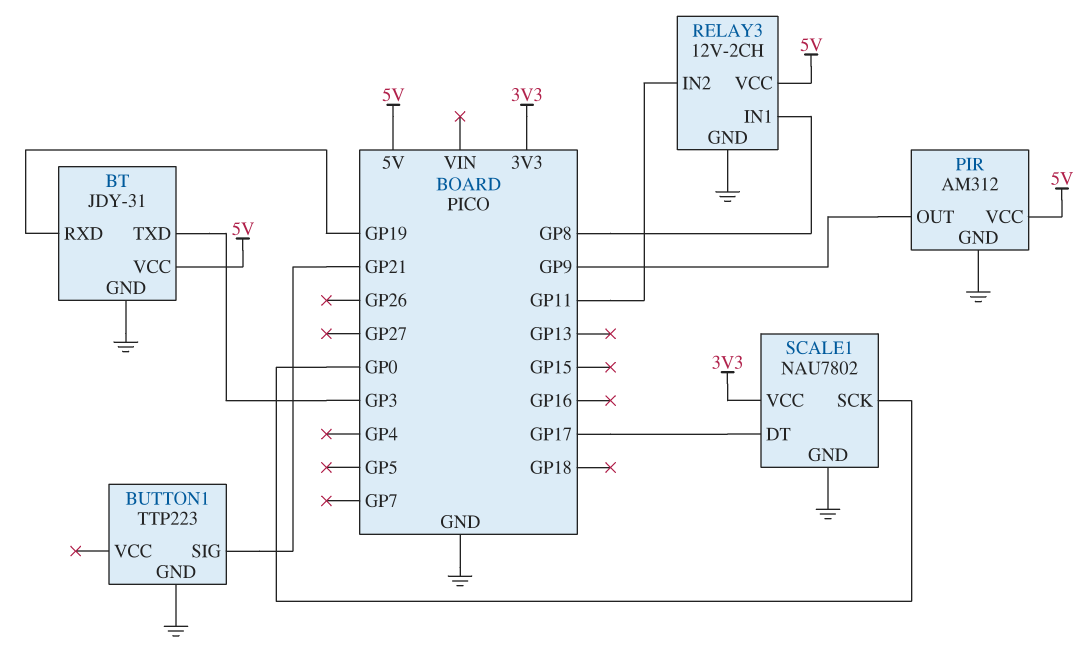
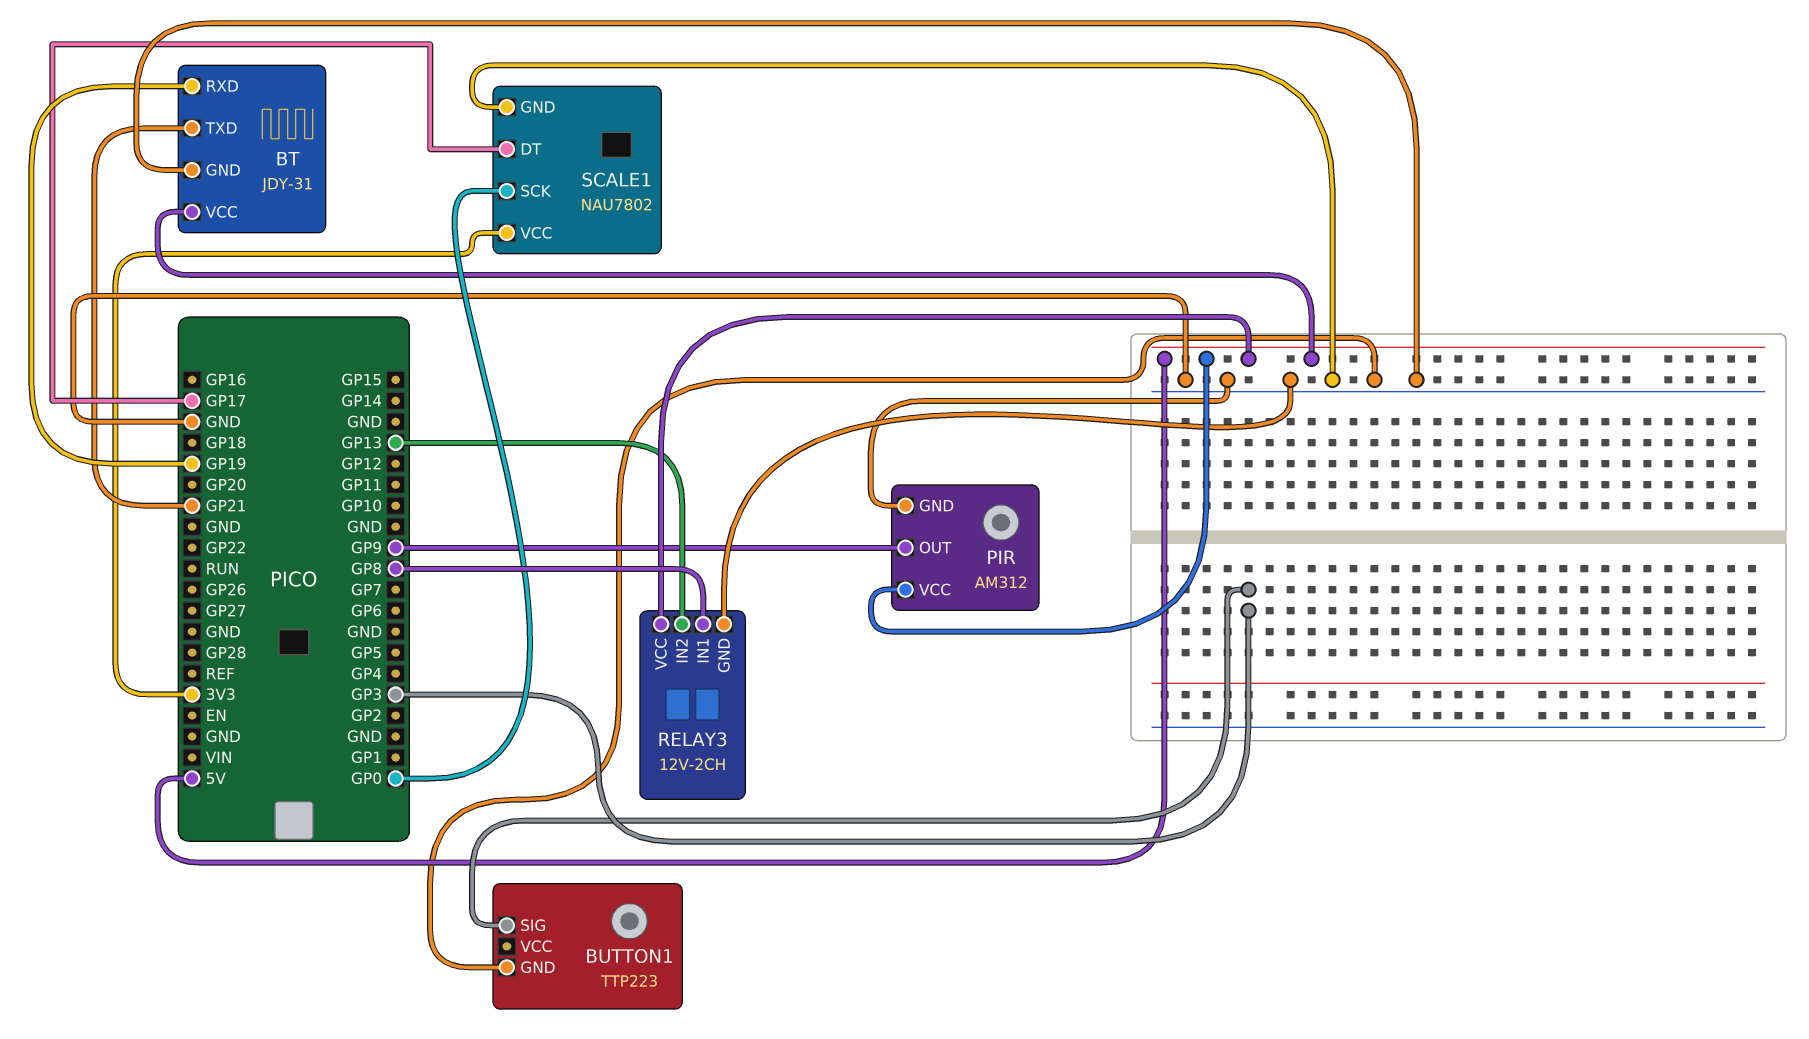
BT pin TXD: GP3 -> GP21
BUTTON1 pin SIG: GP21 -> GP3
RELAY3 pin IN2: GP11 -> GP13

